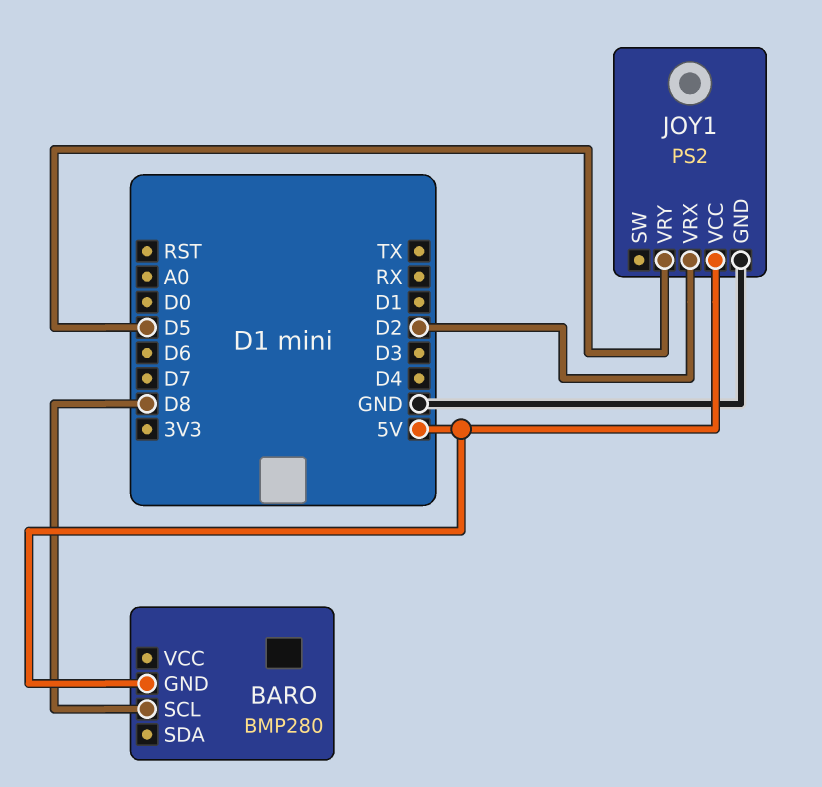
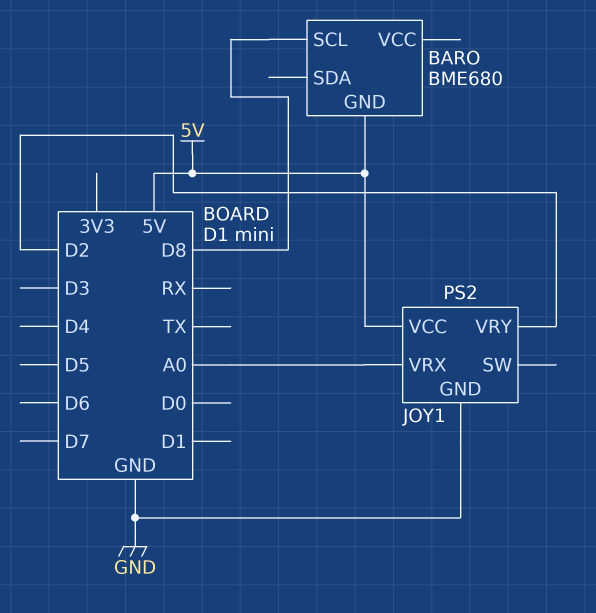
BARO: BMP280 -> BME680
JOY1 pin VRX: D2 -> A0
JOY1 pin VRY: D5 -> D2

